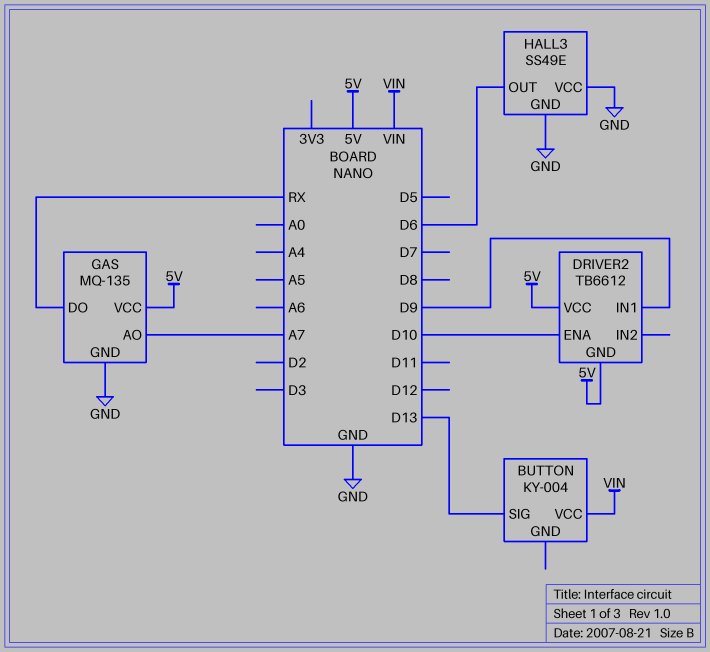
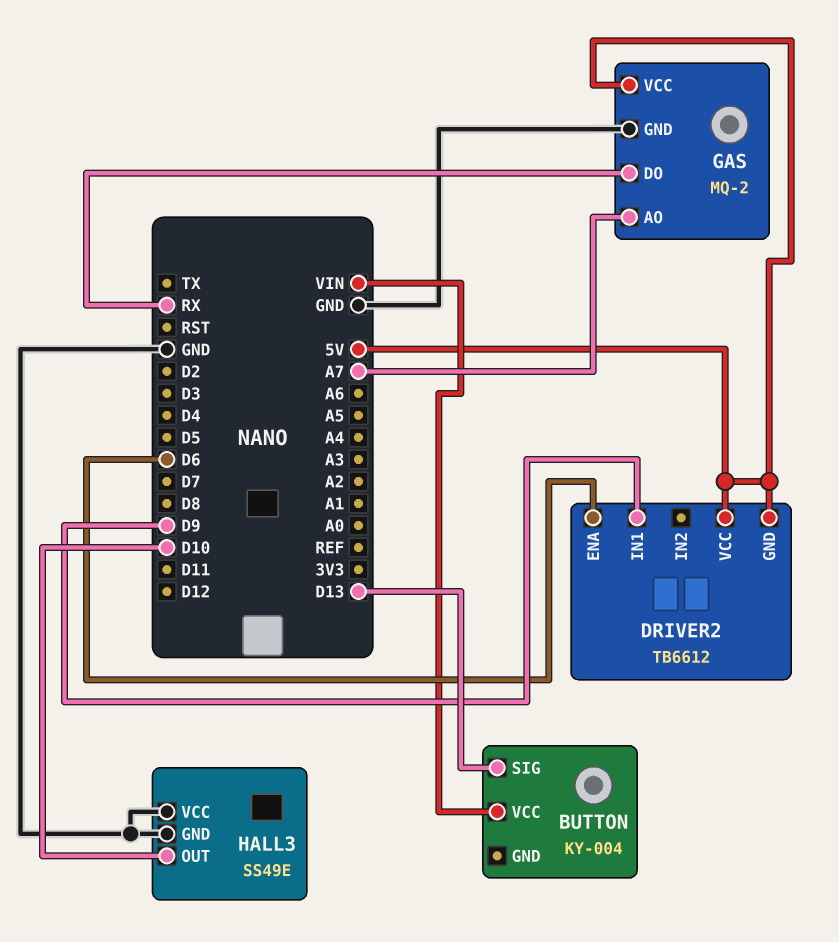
DRIVER2 pin ENA: D10 -> D6
GAS: MQ-135 -> MQ-2
HALL3 pin OUT: D6 -> D10

